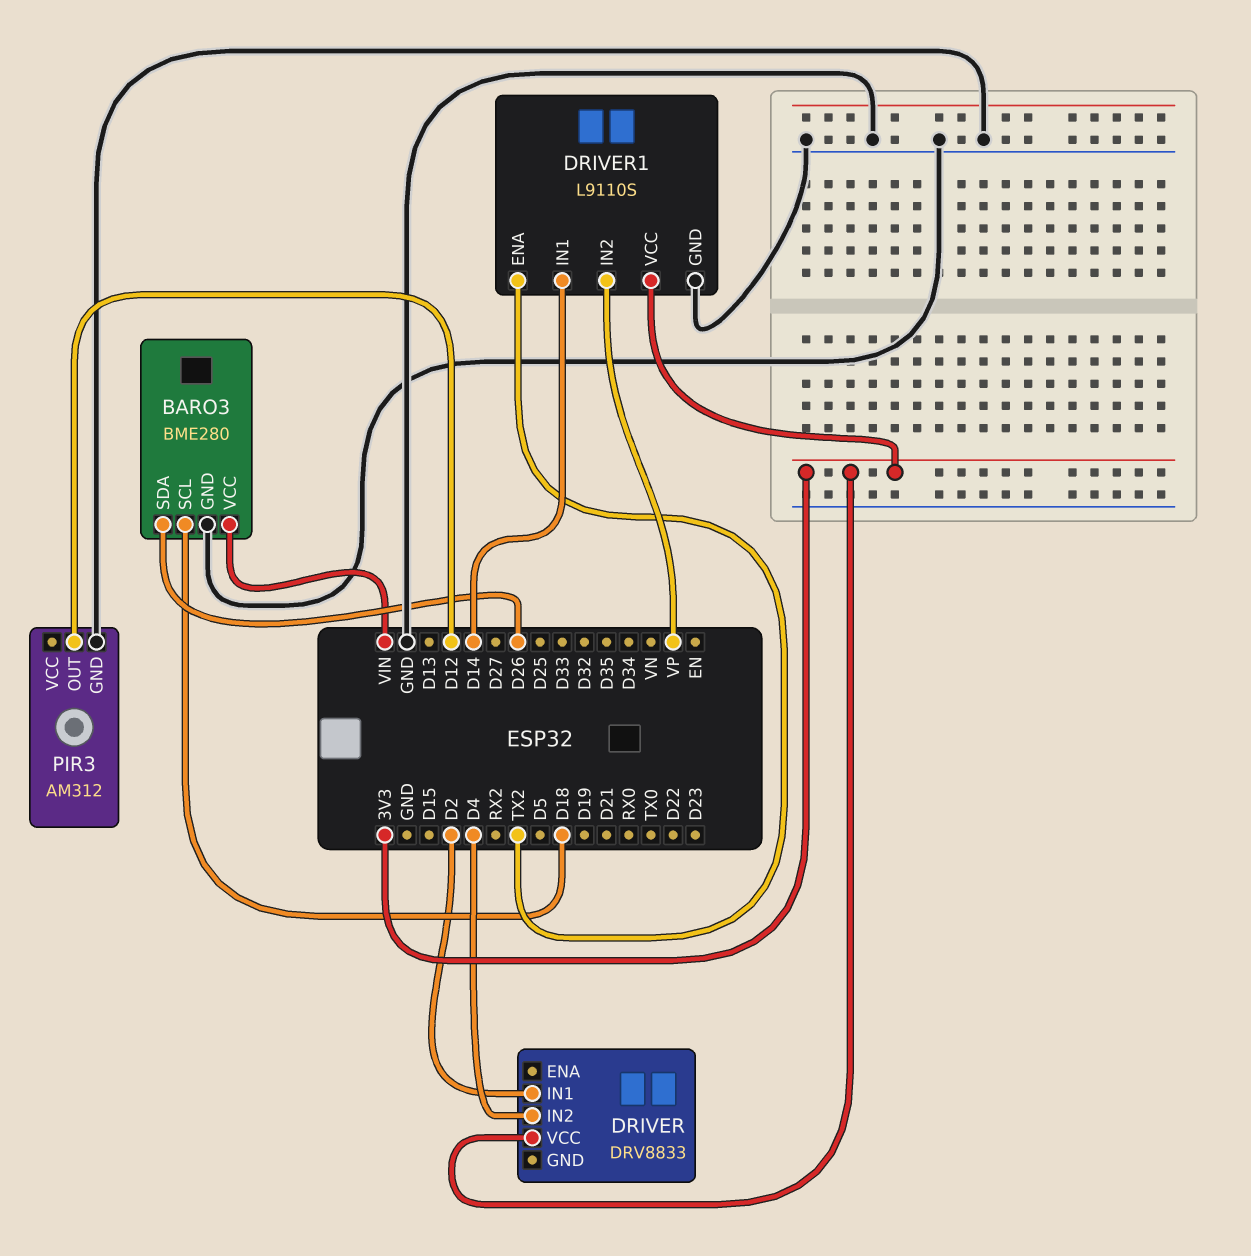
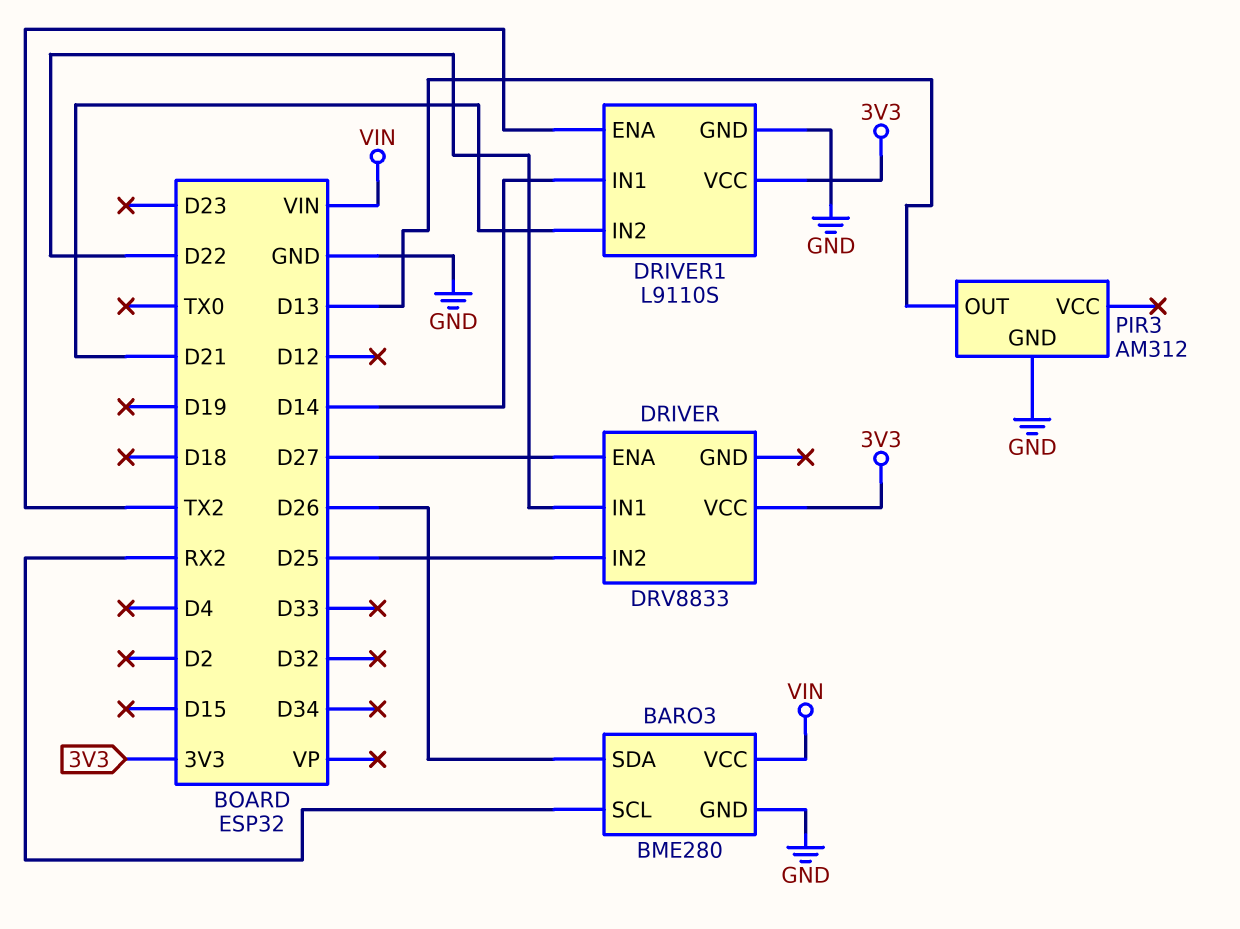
BARO3 pin SCL: D18 -> RX2
DRIVER pin ENA: none -> D27
DRIVER pin IN1: D2 -> D22
DRIVER pin IN2: D4 -> D25
DRIVER1 pin IN2: VP -> D21
PIR3 pin OUT: D12 -> D13

